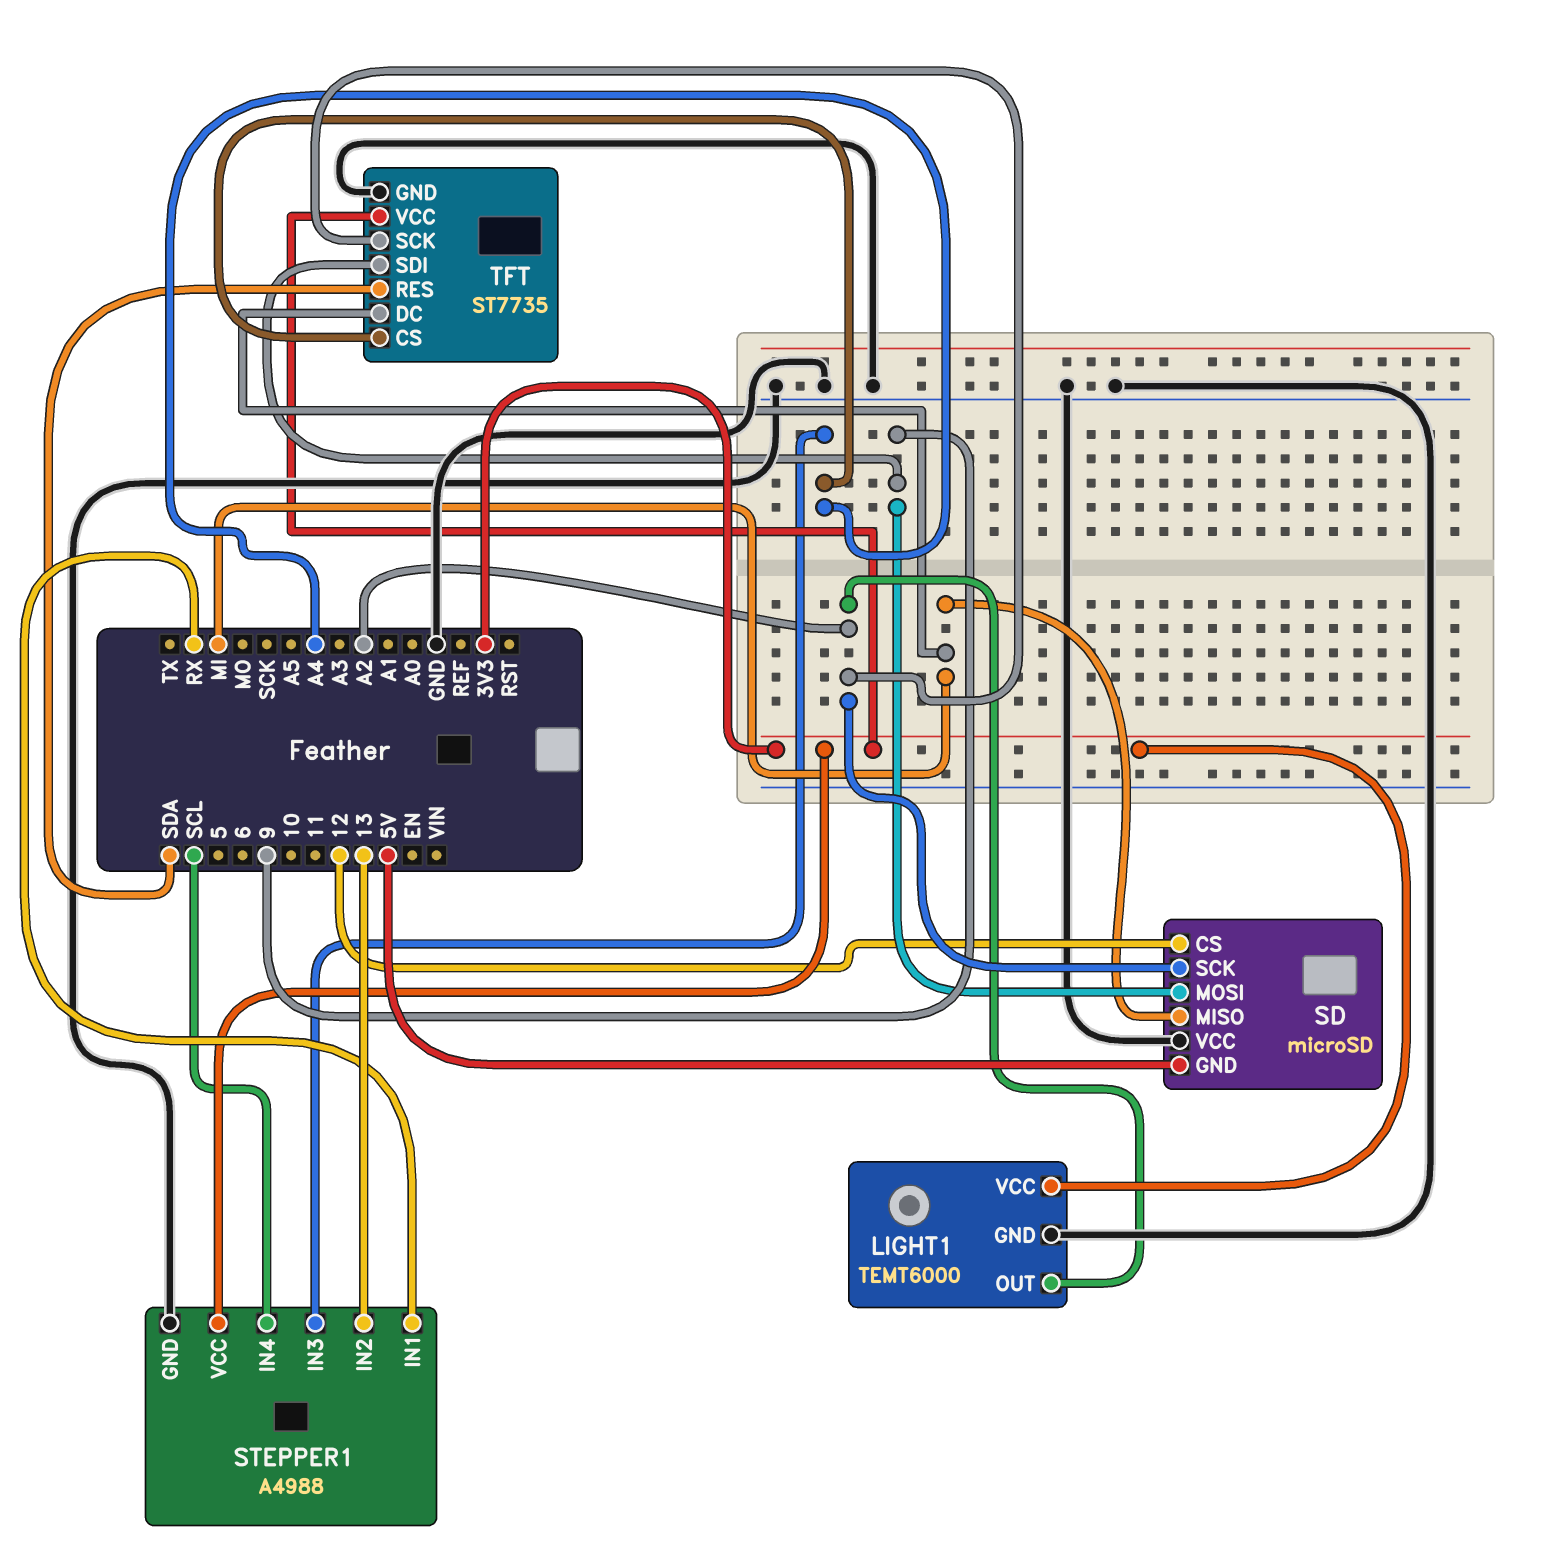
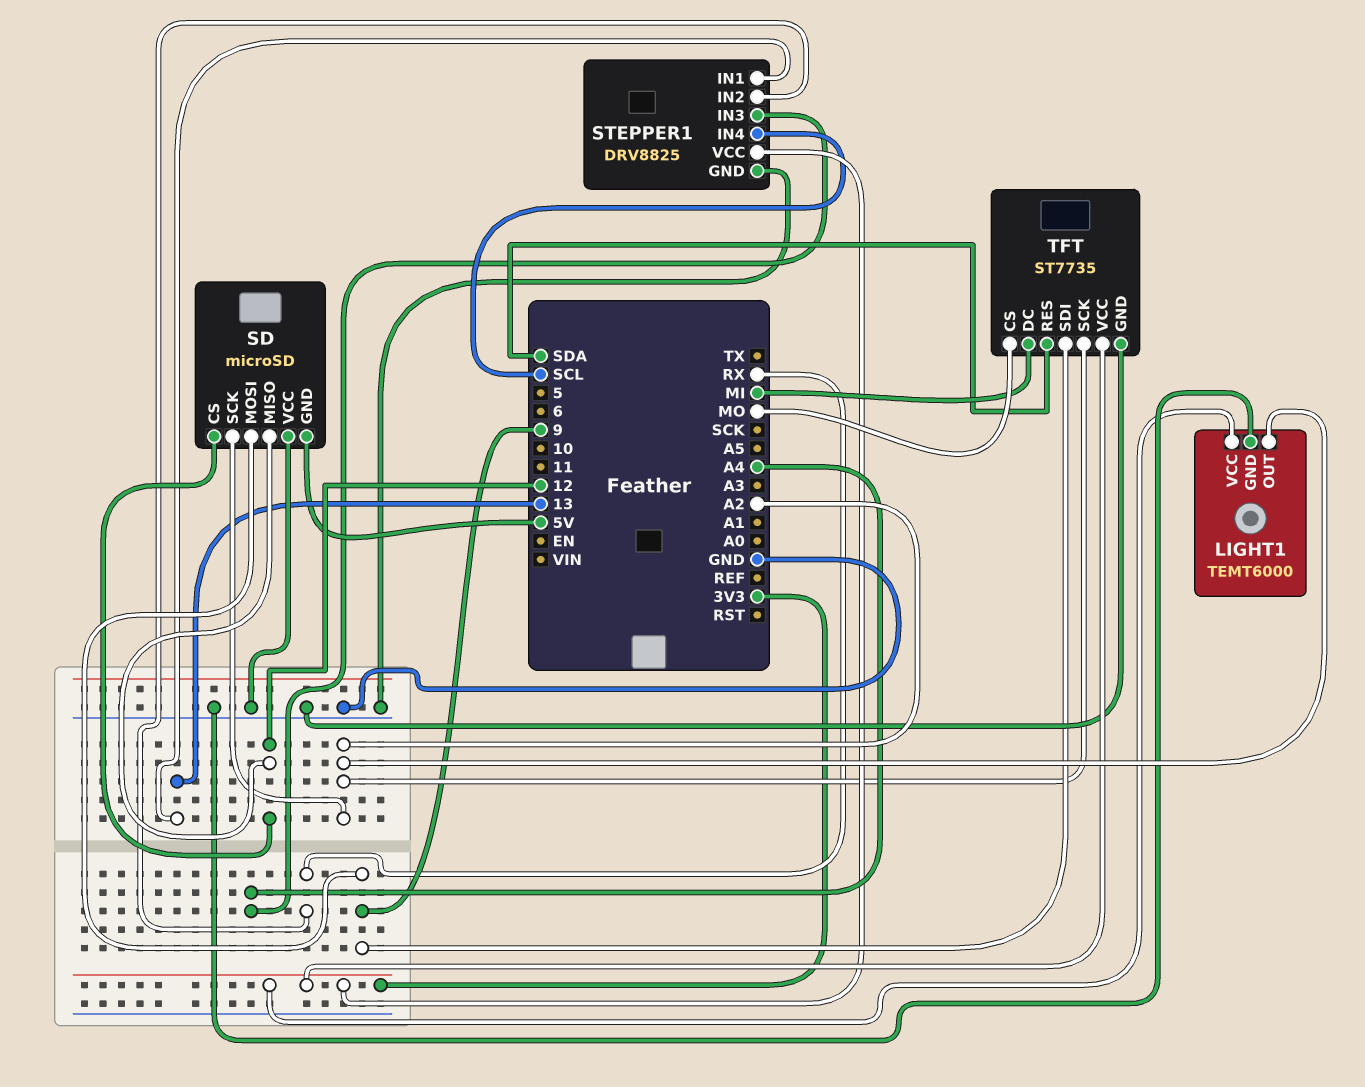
SD pin MISO: MI -> 12
STEPPER1: A4988 -> DRV8825
STEPPER1 pin IN1: RX -> 13
STEPPER1 pin IN2: 13 -> RX
TFT pin CS: A4 -> MO

